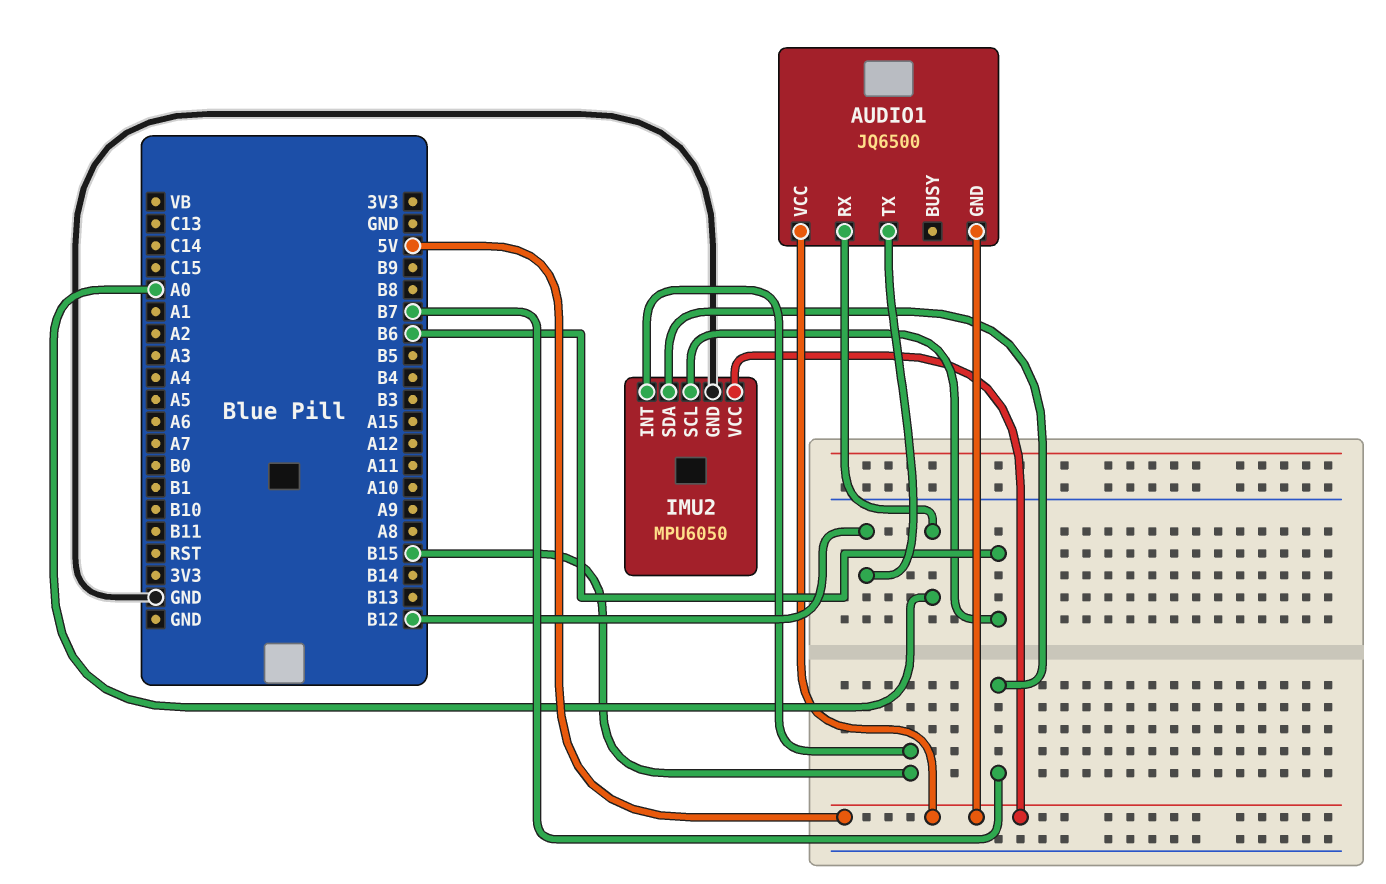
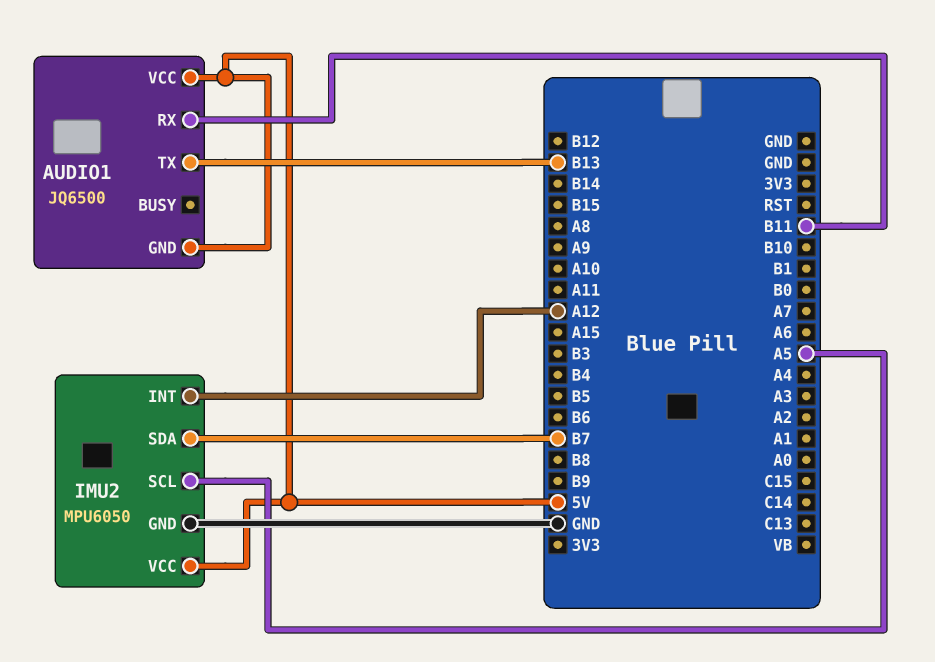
AUDIO1 pin RX: A0 -> B11
AUDIO1 pin TX: B12 -> B13
IMU2 pin INT: B15 -> A12
IMU2 pin SCL: B6 -> A5

